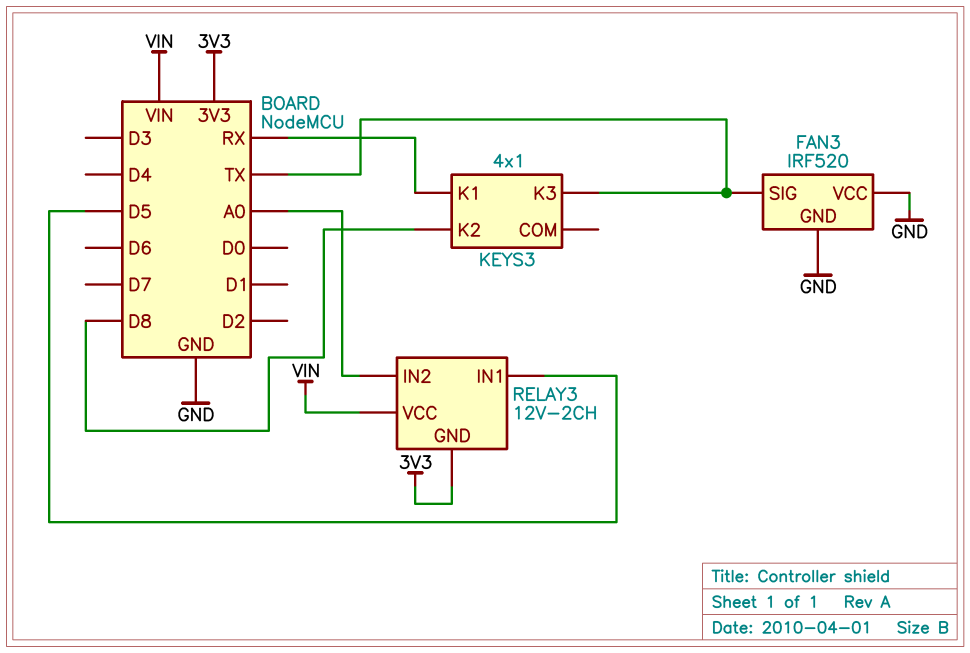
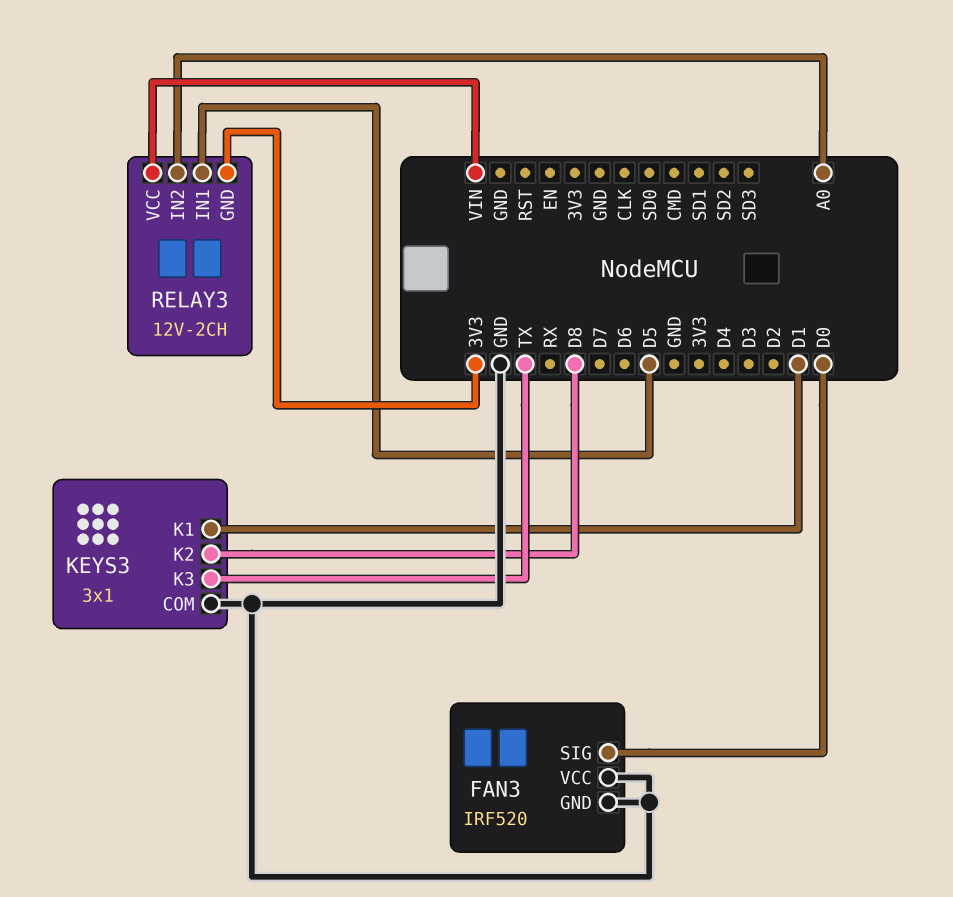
FAN3 pin SIG: TX -> D0
KEYS3: 4x1 -> 3x1
KEYS3 pin COM: none -> GND
KEYS3 pin K1: RX -> D1

